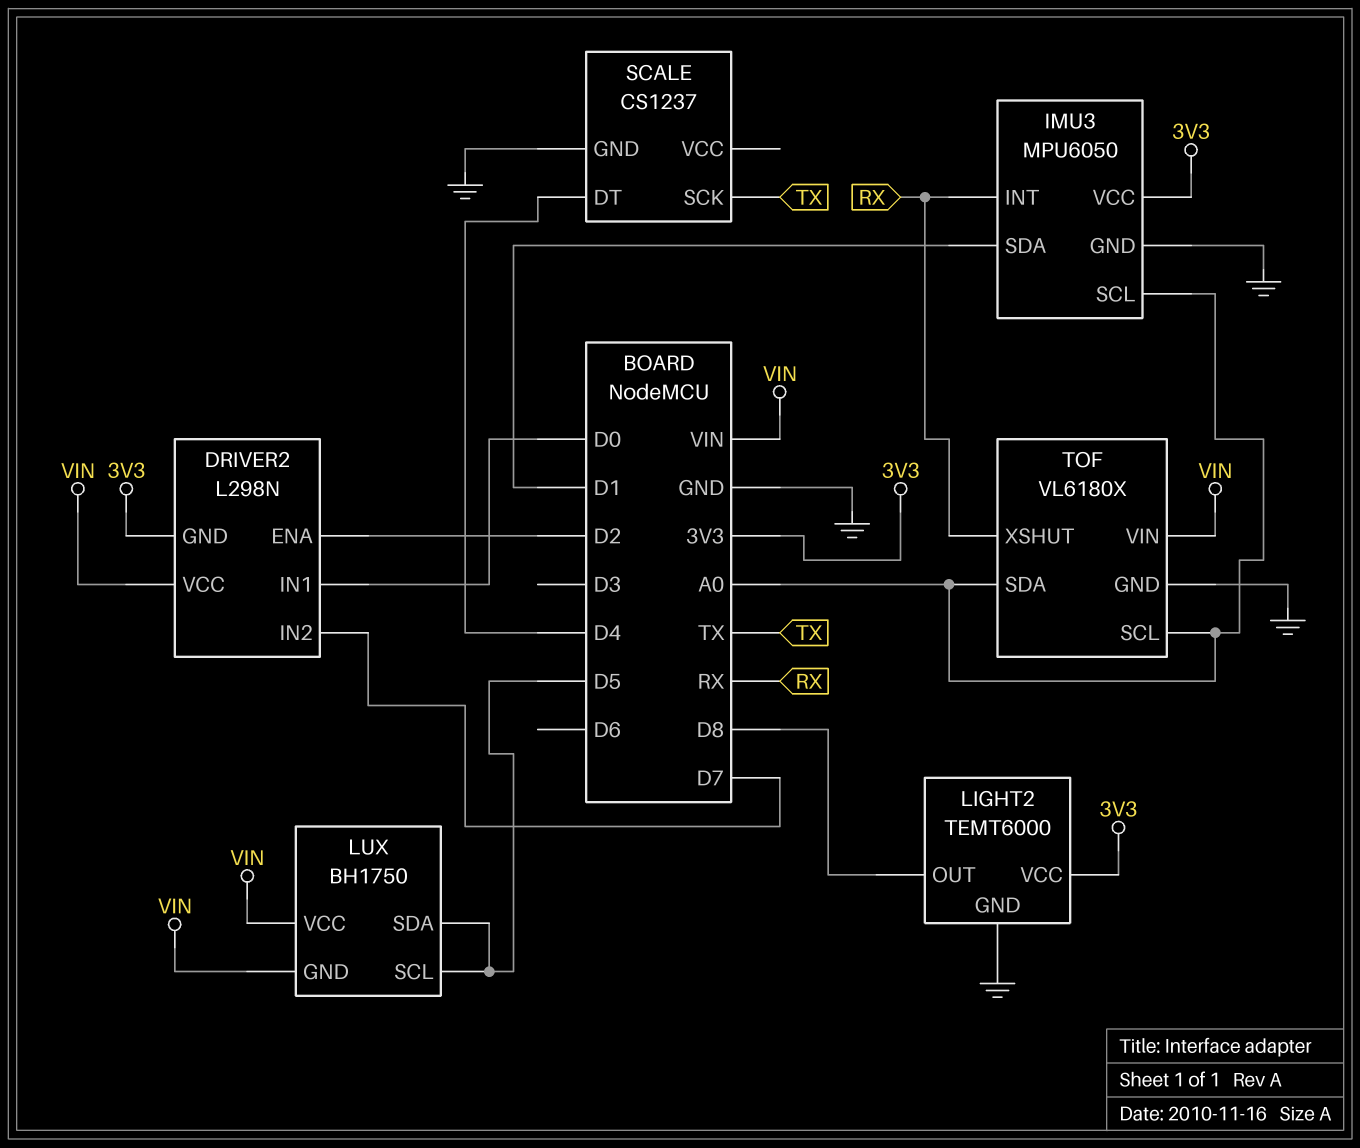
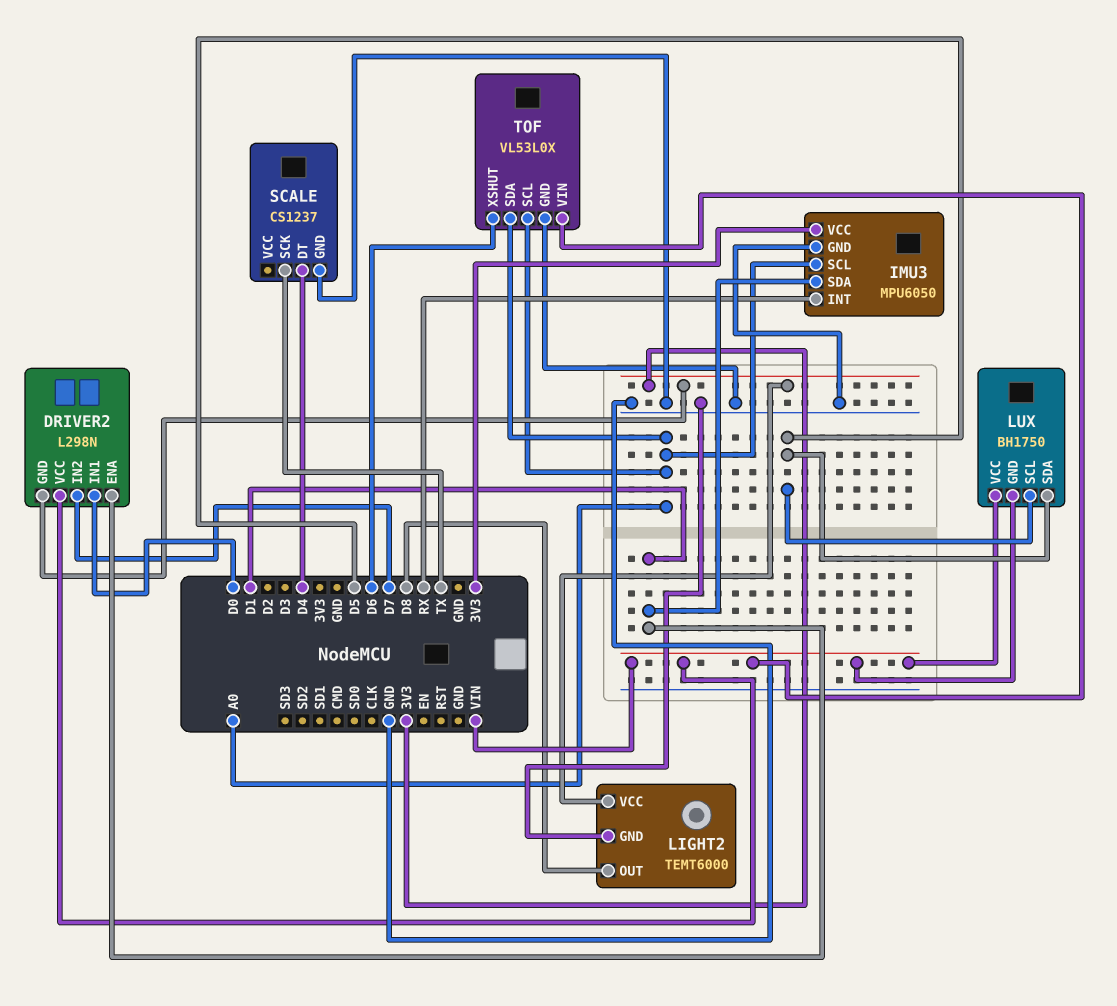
DRIVER2 pin ENA: D2 -> D1
TOF: VL6180X -> VL53L0X
TOF pin XSHUT: RX -> D6

